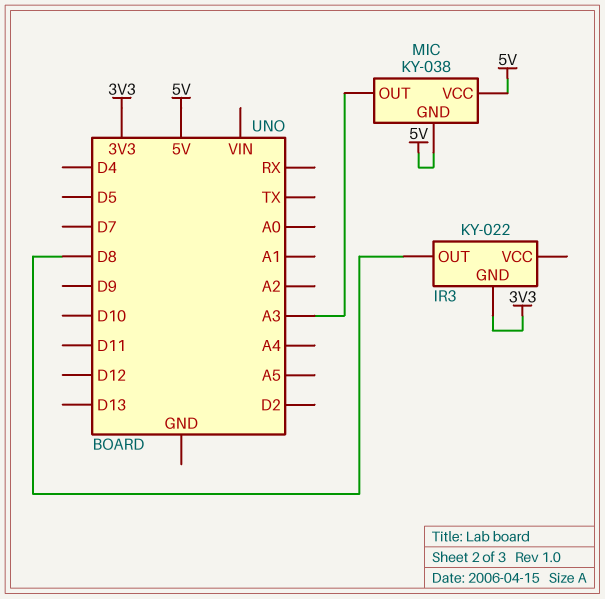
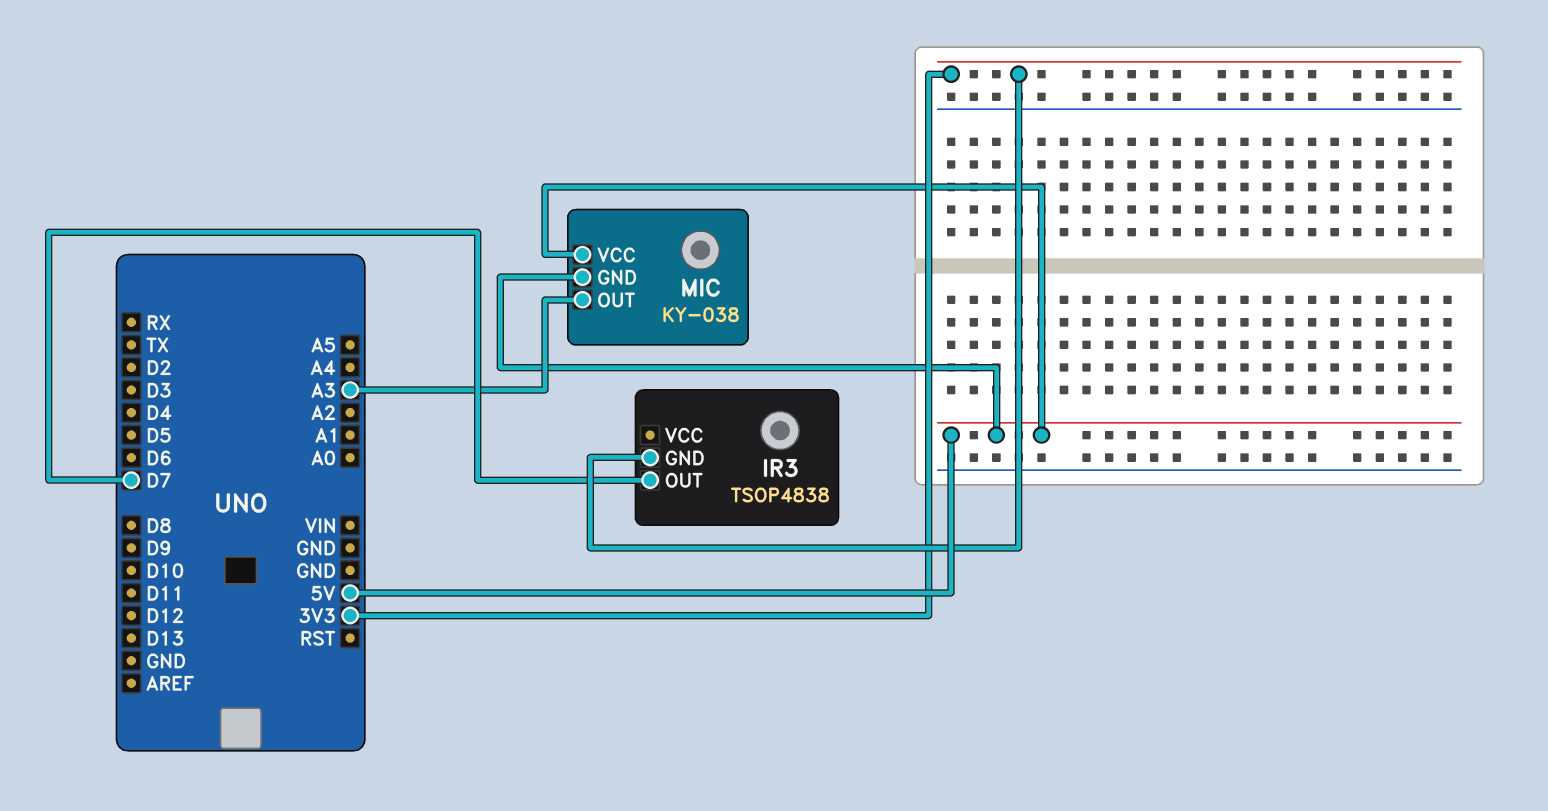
IR3: KY-022 -> TSOP4838
IR3 pin OUT: D8 -> D7

